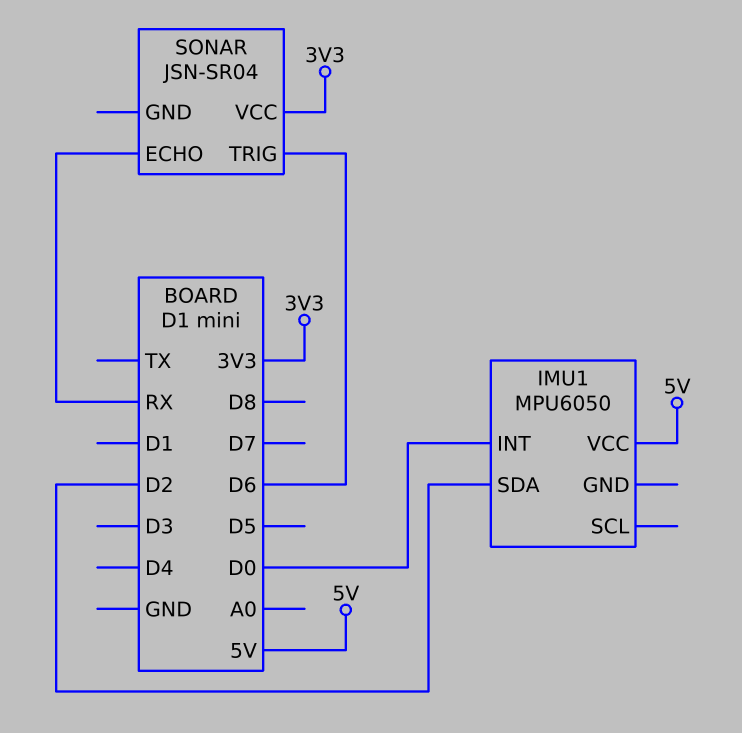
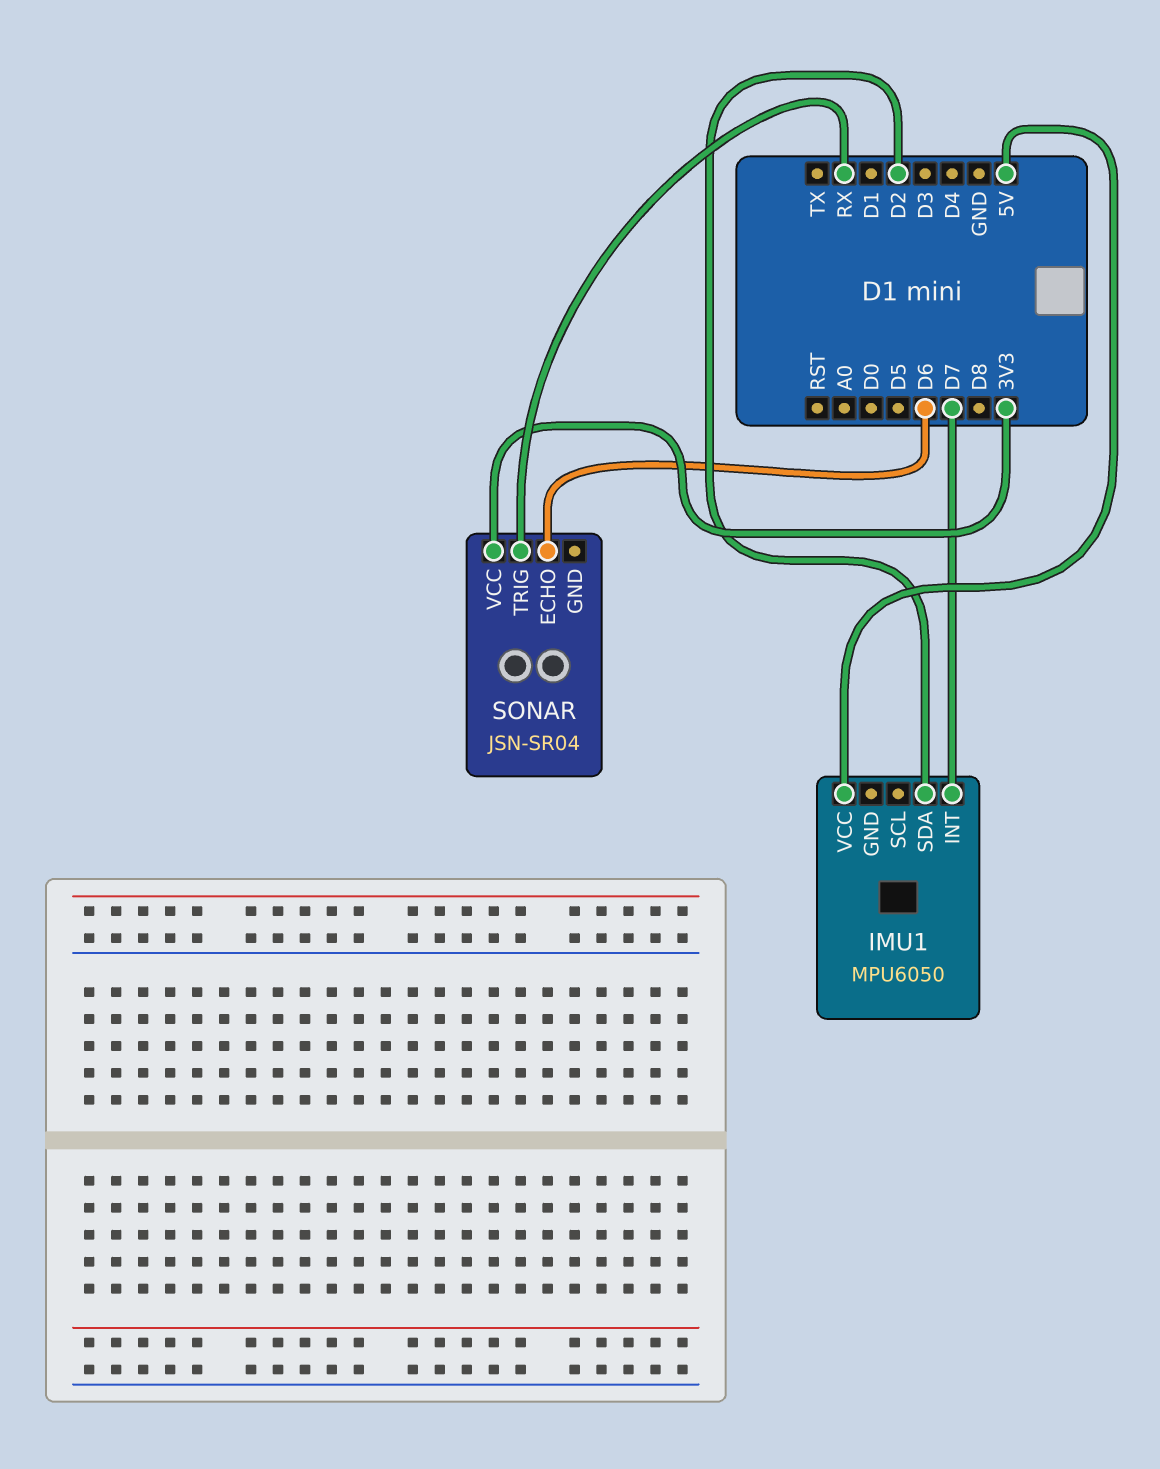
IMU1 pin INT: D0 -> D7
SONAR pin ECHO: RX -> D6
SONAR pin TRIG: D6 -> RX

